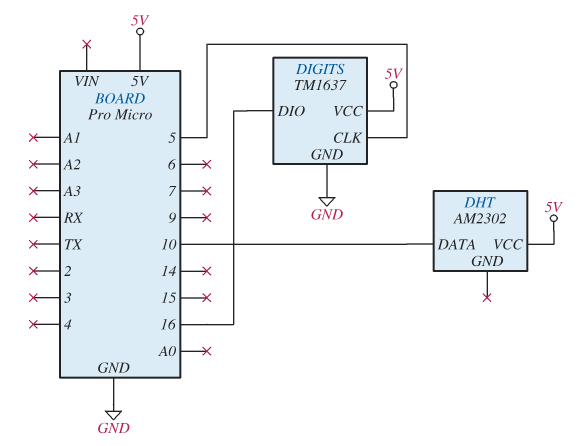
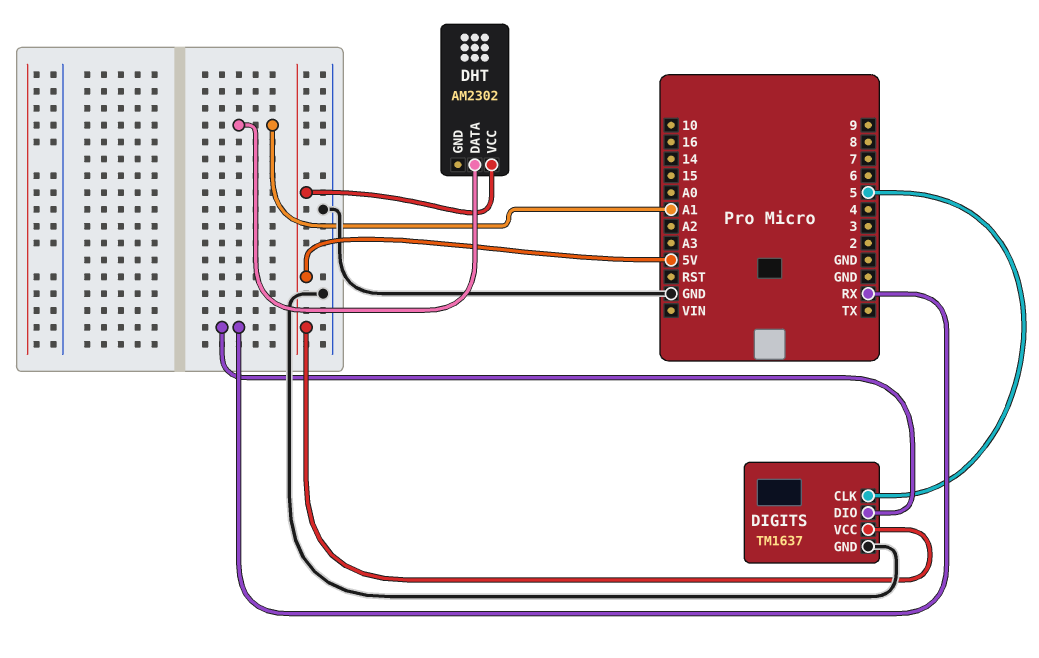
DHT pin DATA: 10 -> A1
DIGITS pin DIO: 16 -> RX

